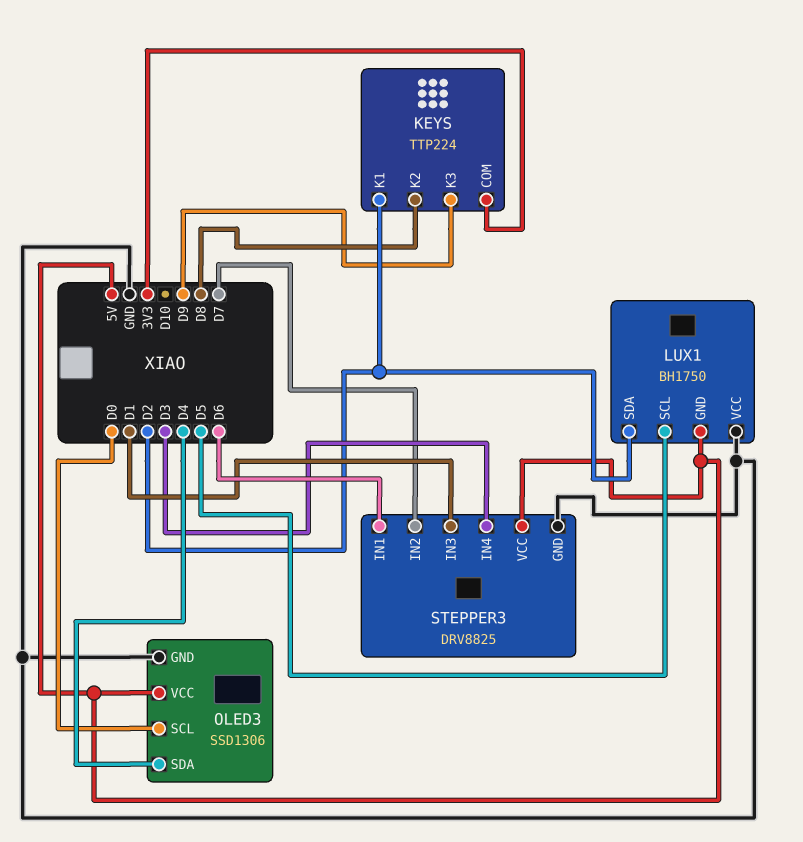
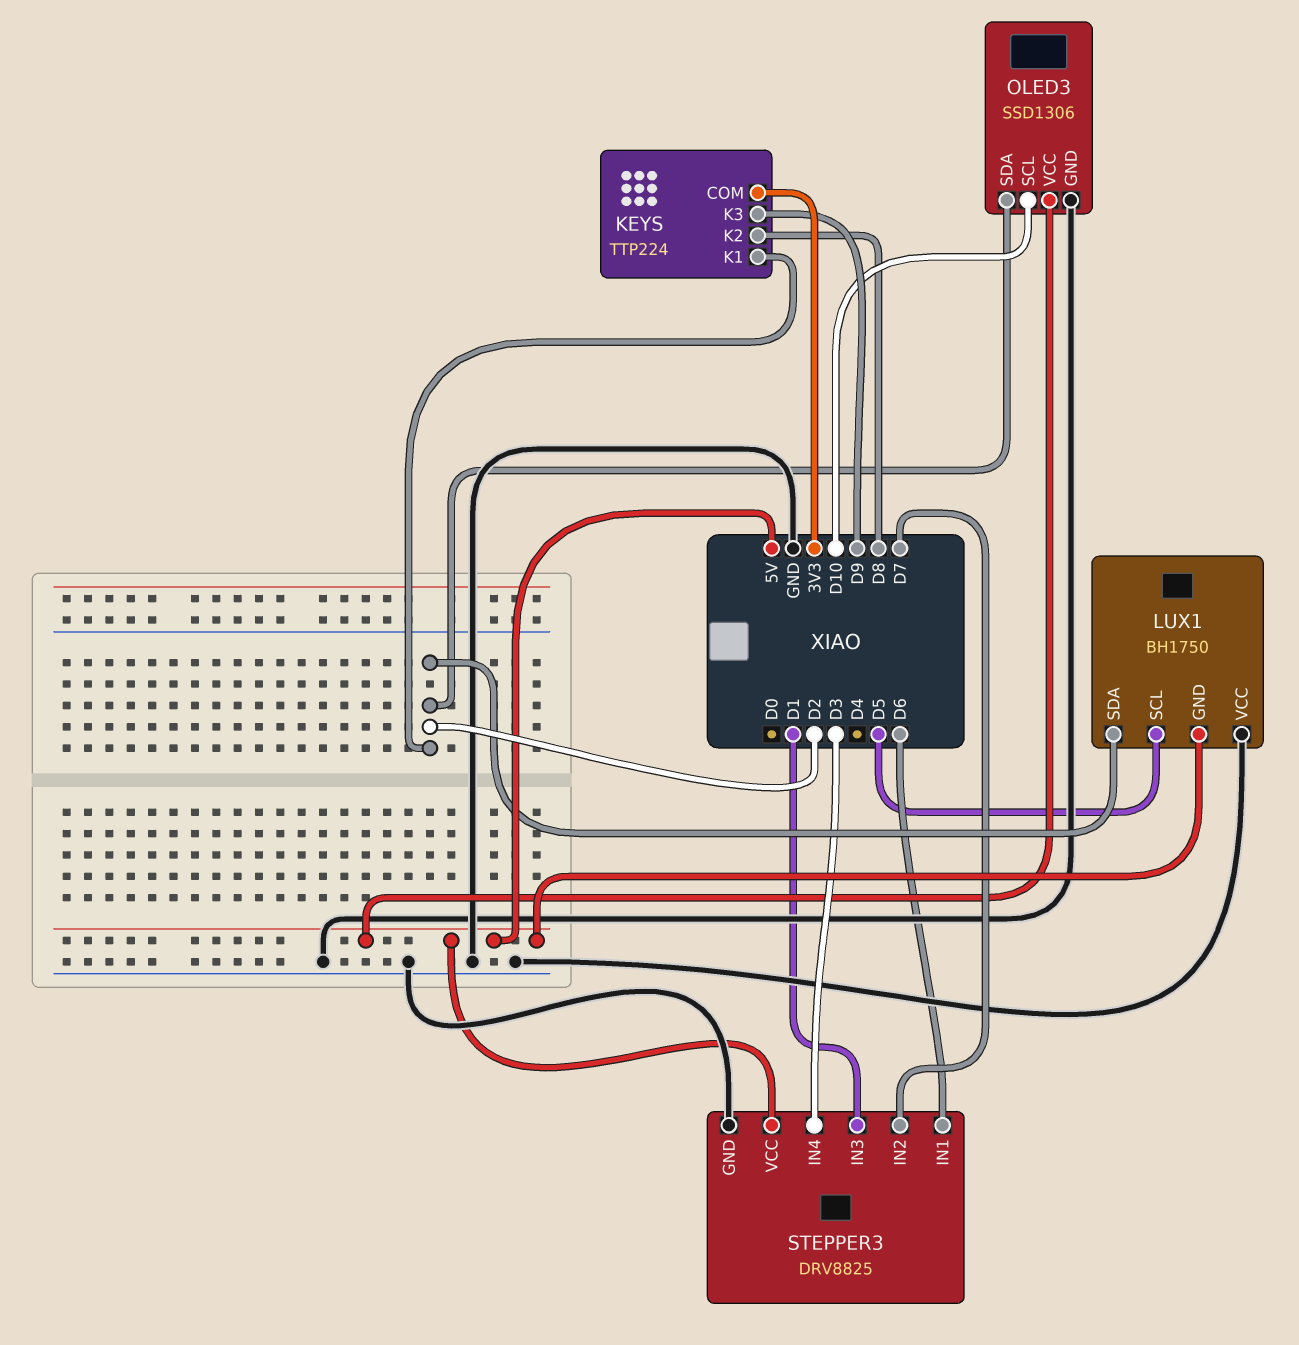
OLED3 pin SCL: D0 -> D10
OLED3 pin SDA: D4 -> D2

